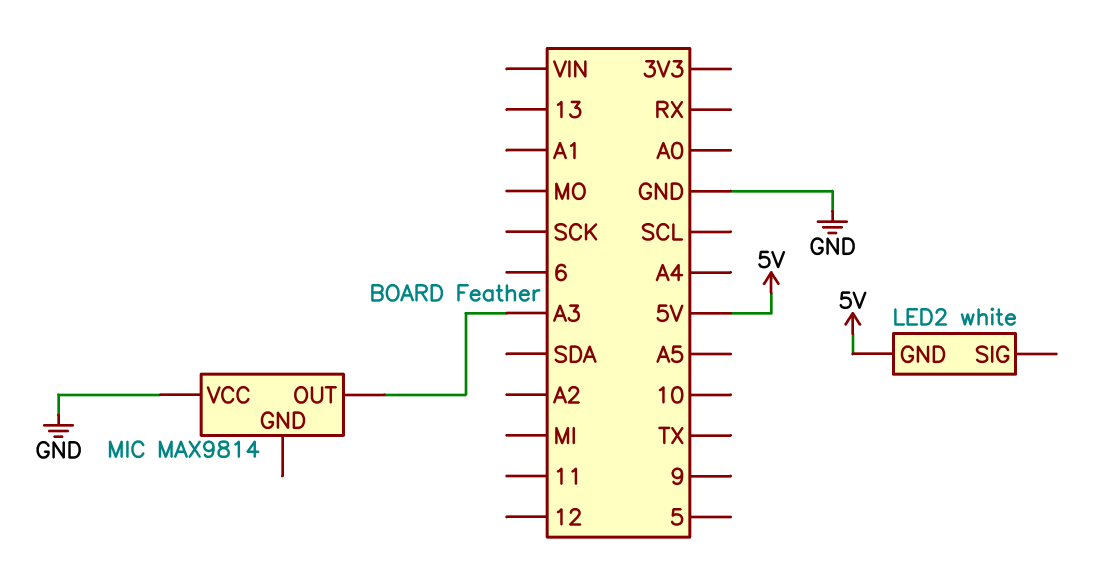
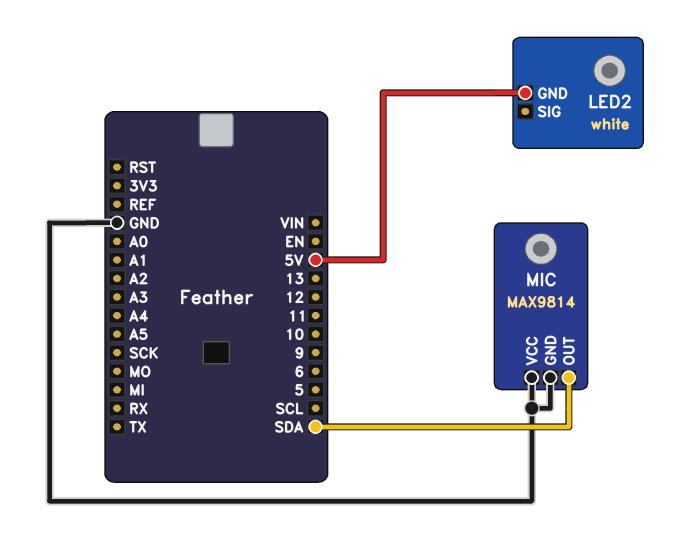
MIC pin GND: none -> GND
MIC pin OUT: A3 -> SDA

